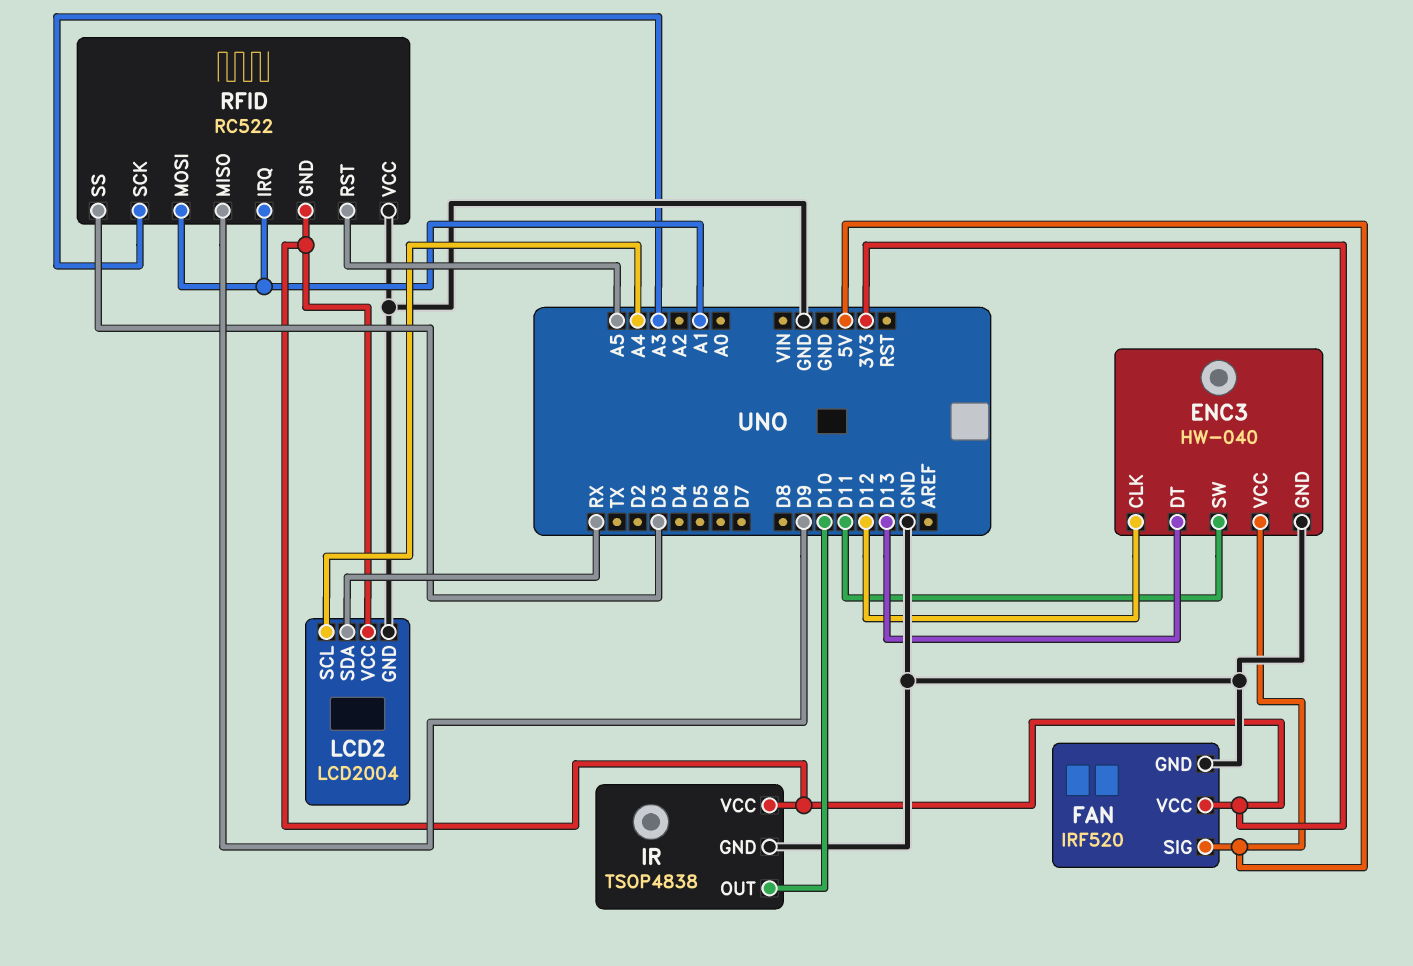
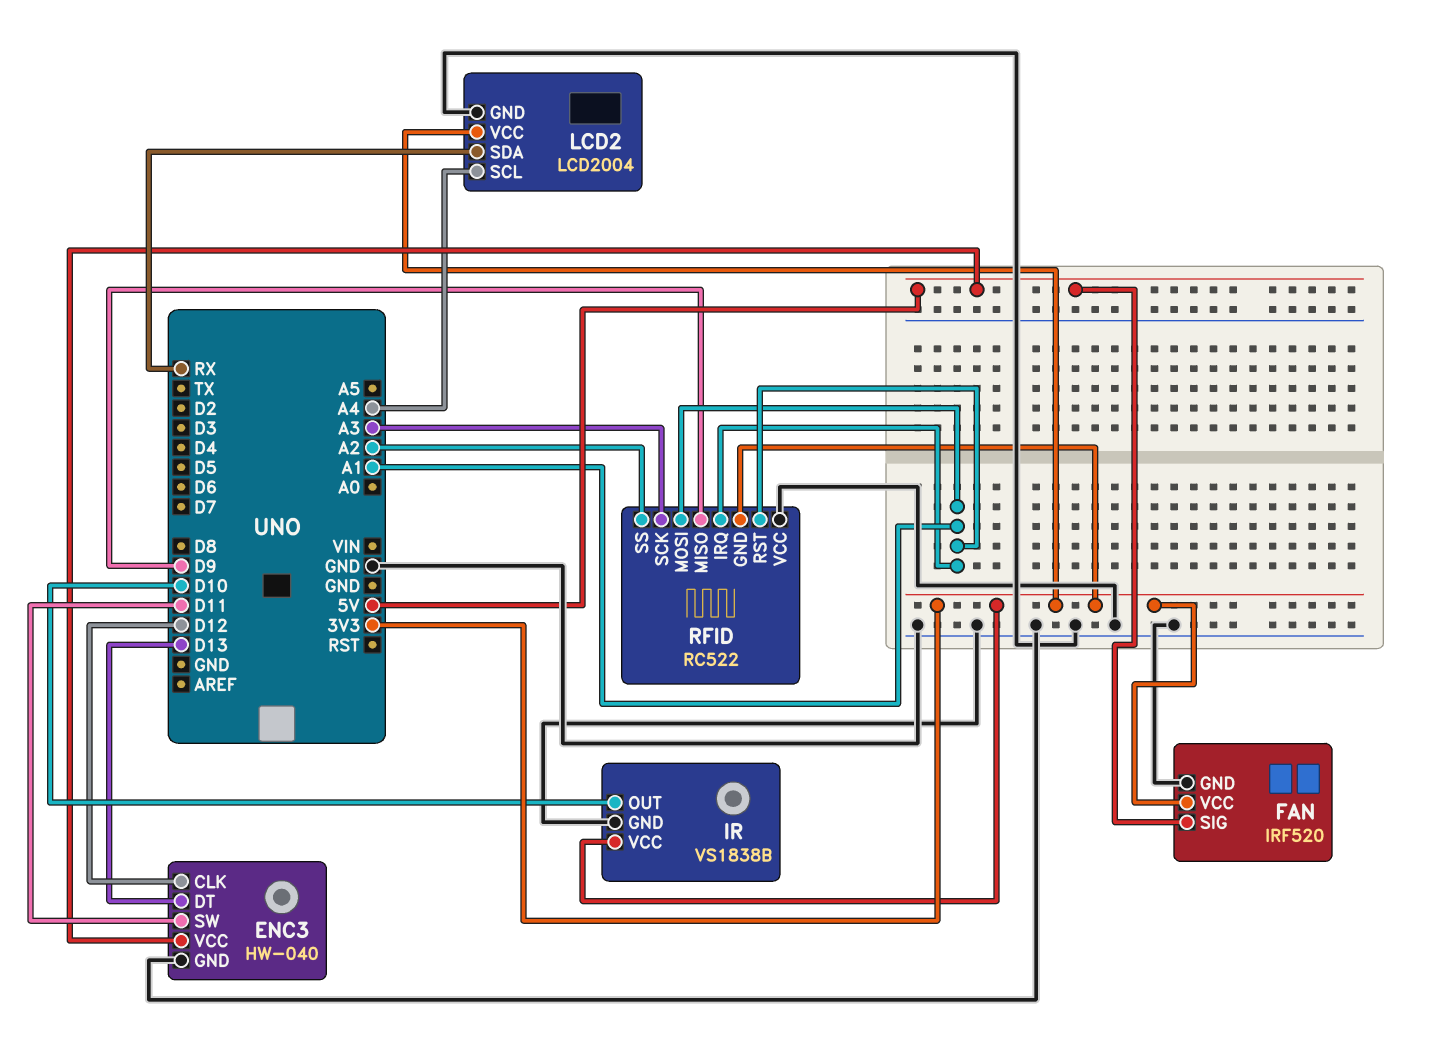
IR: TSOP4838 -> VS1838B
RFID pin RST: A5 -> A1
RFID pin SS: D3 -> A2

